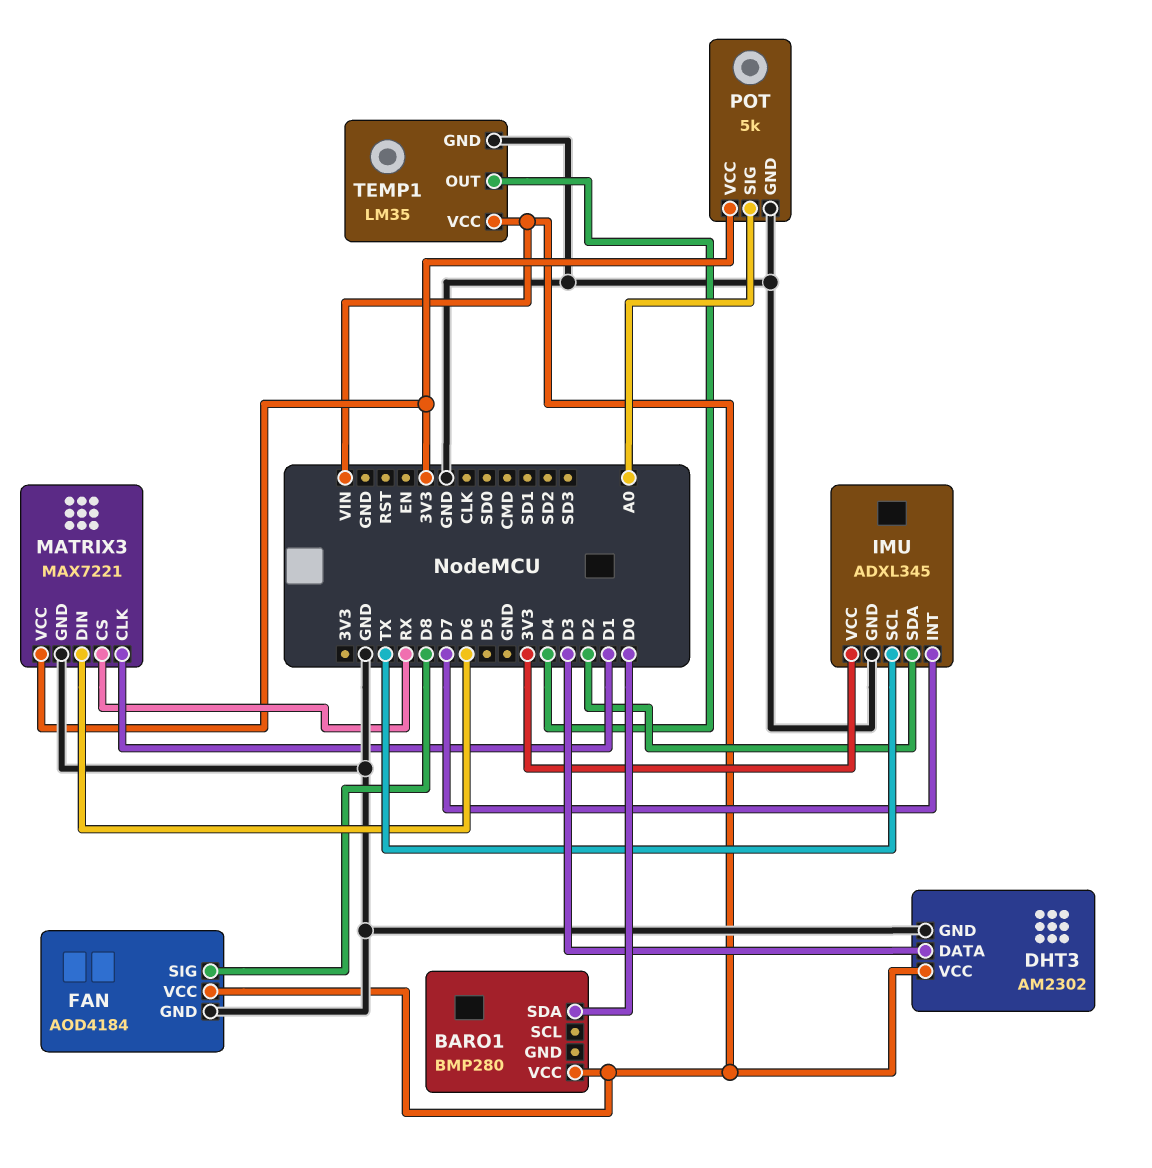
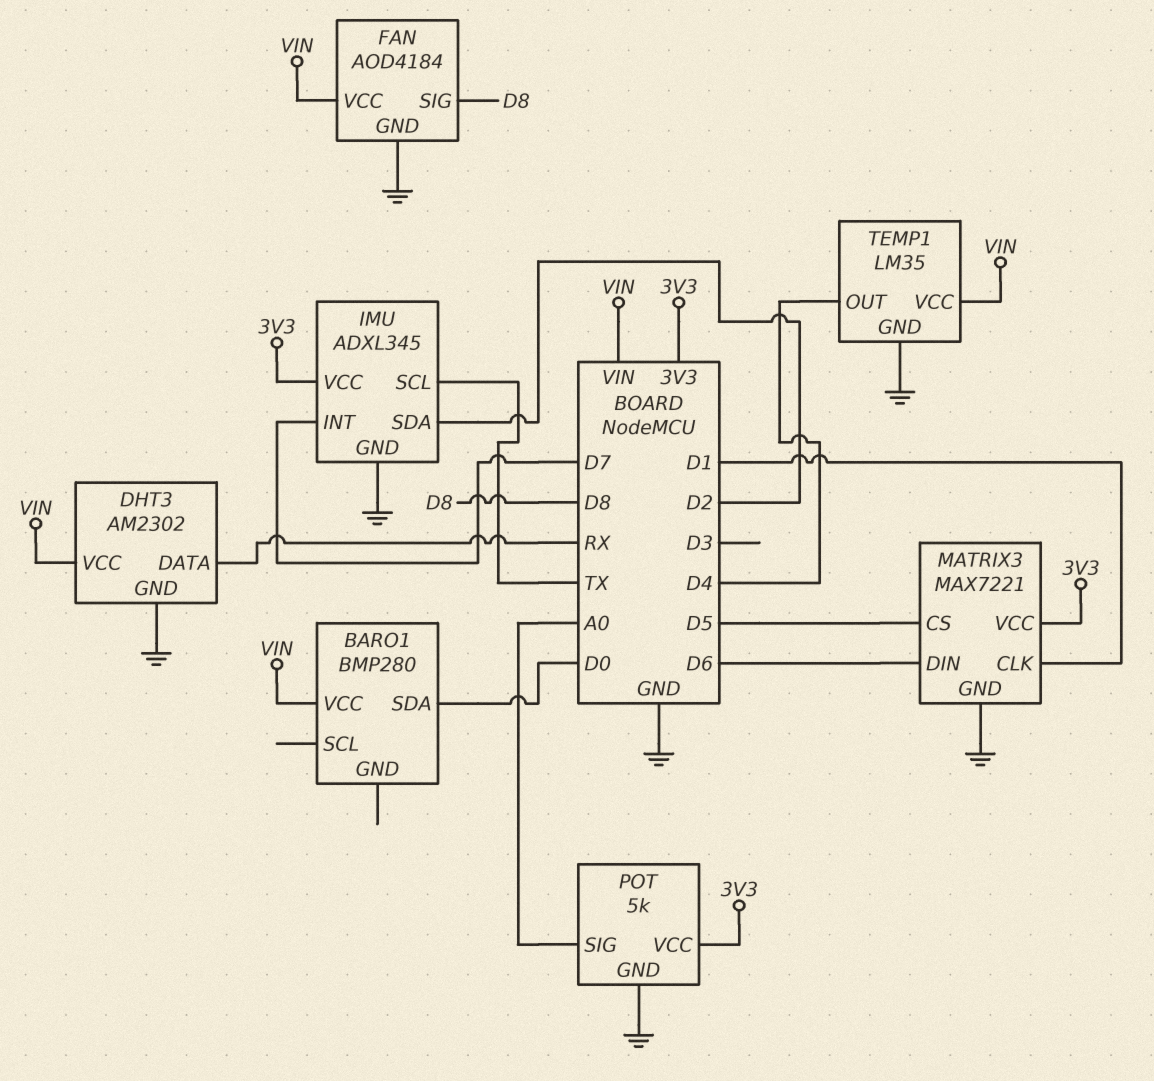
DHT3 pin DATA: D3 -> RX
MATRIX3 pin CS: RX -> D5

